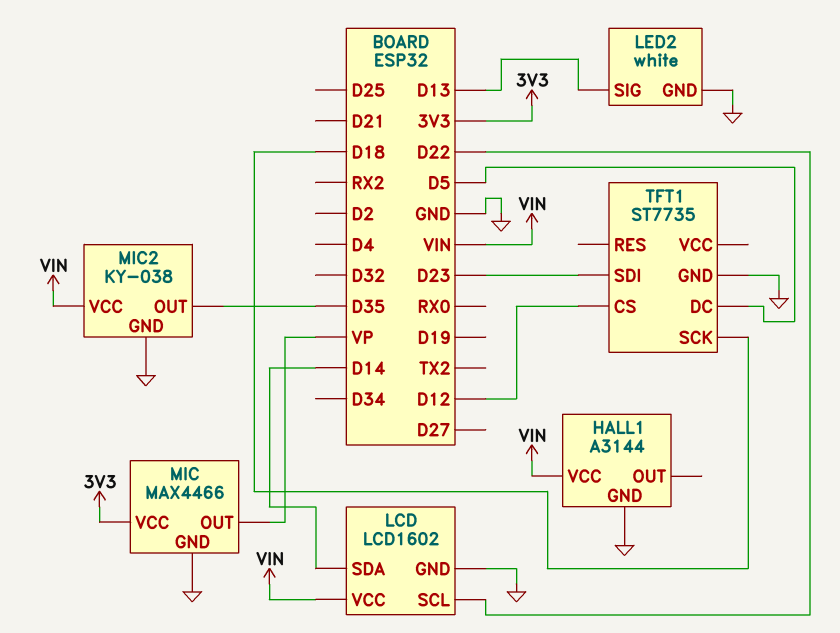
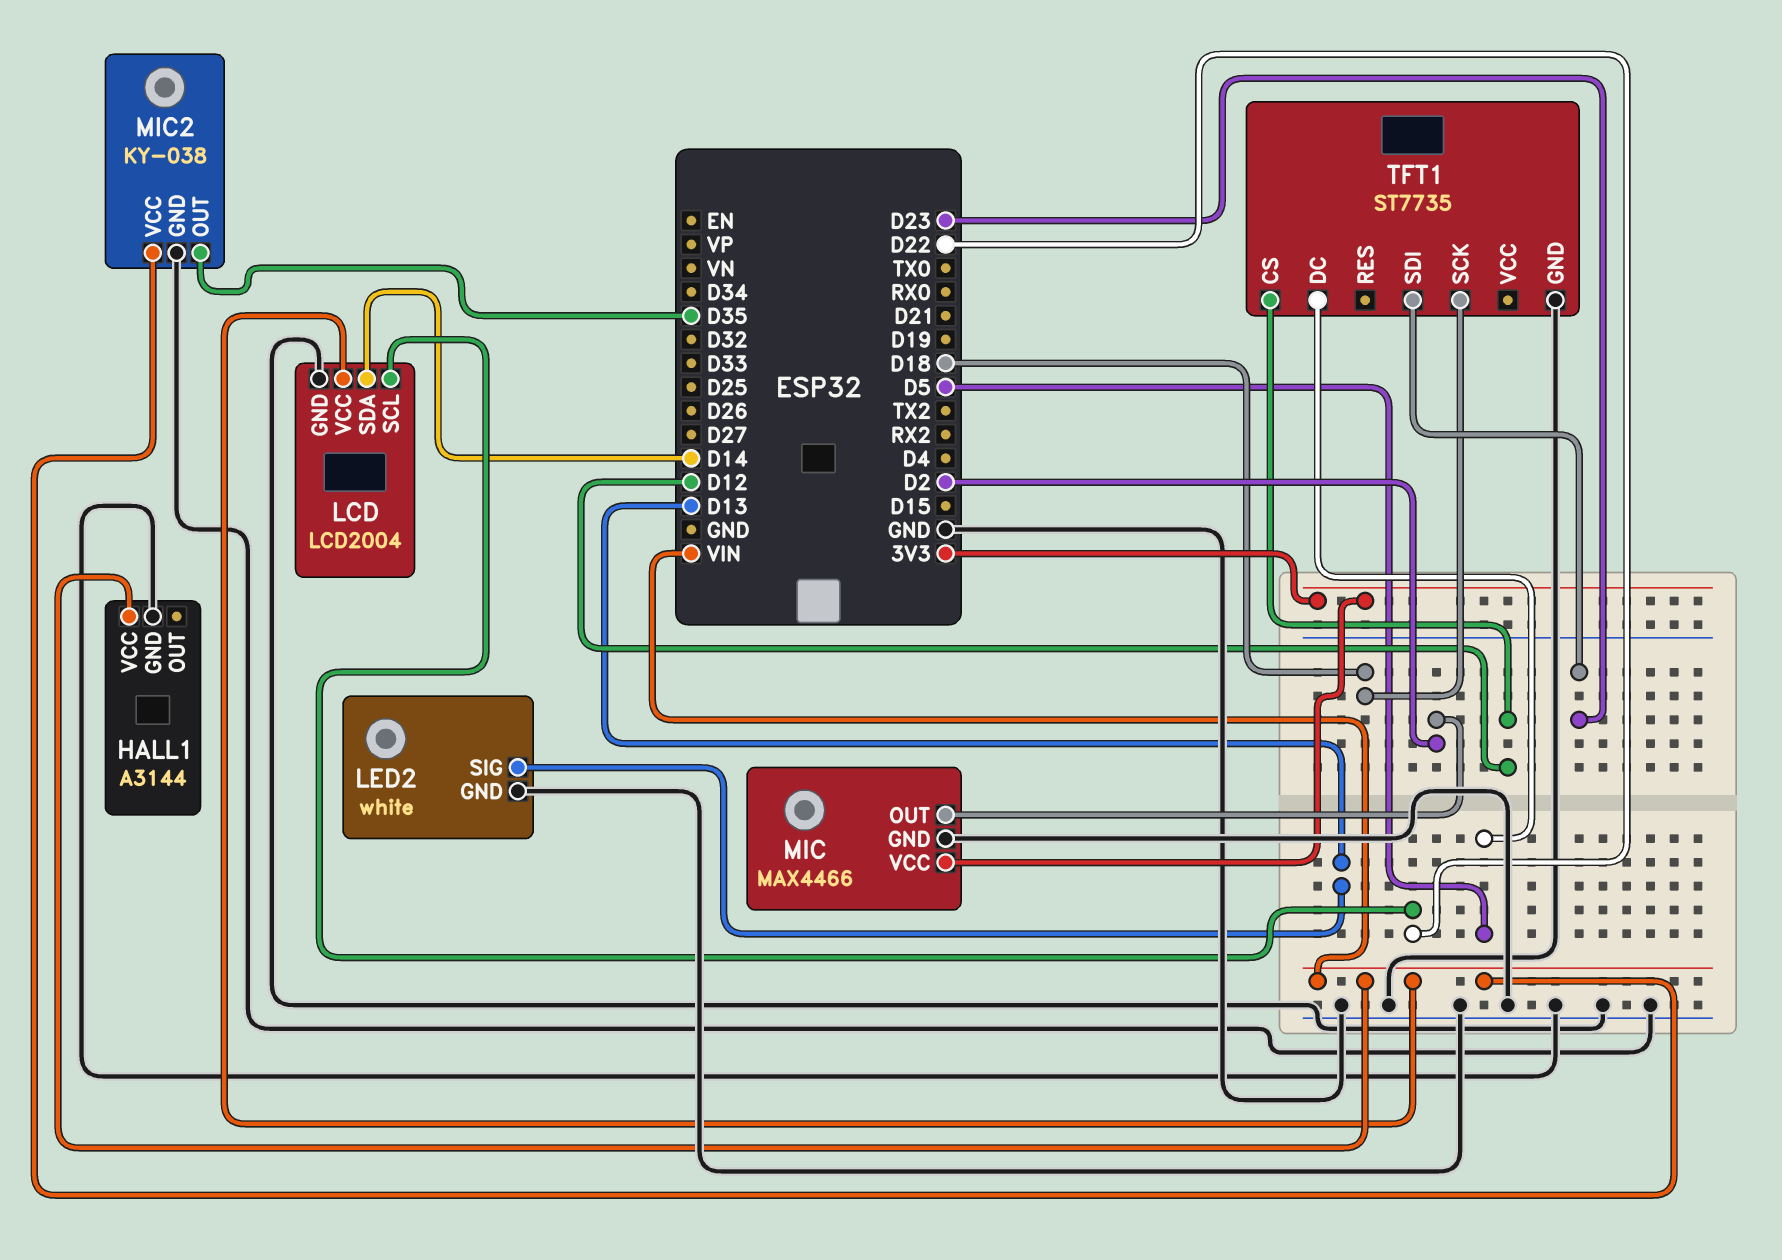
LCD: LCD1602 -> LCD2004
MIC pin OUT: VP -> D2

